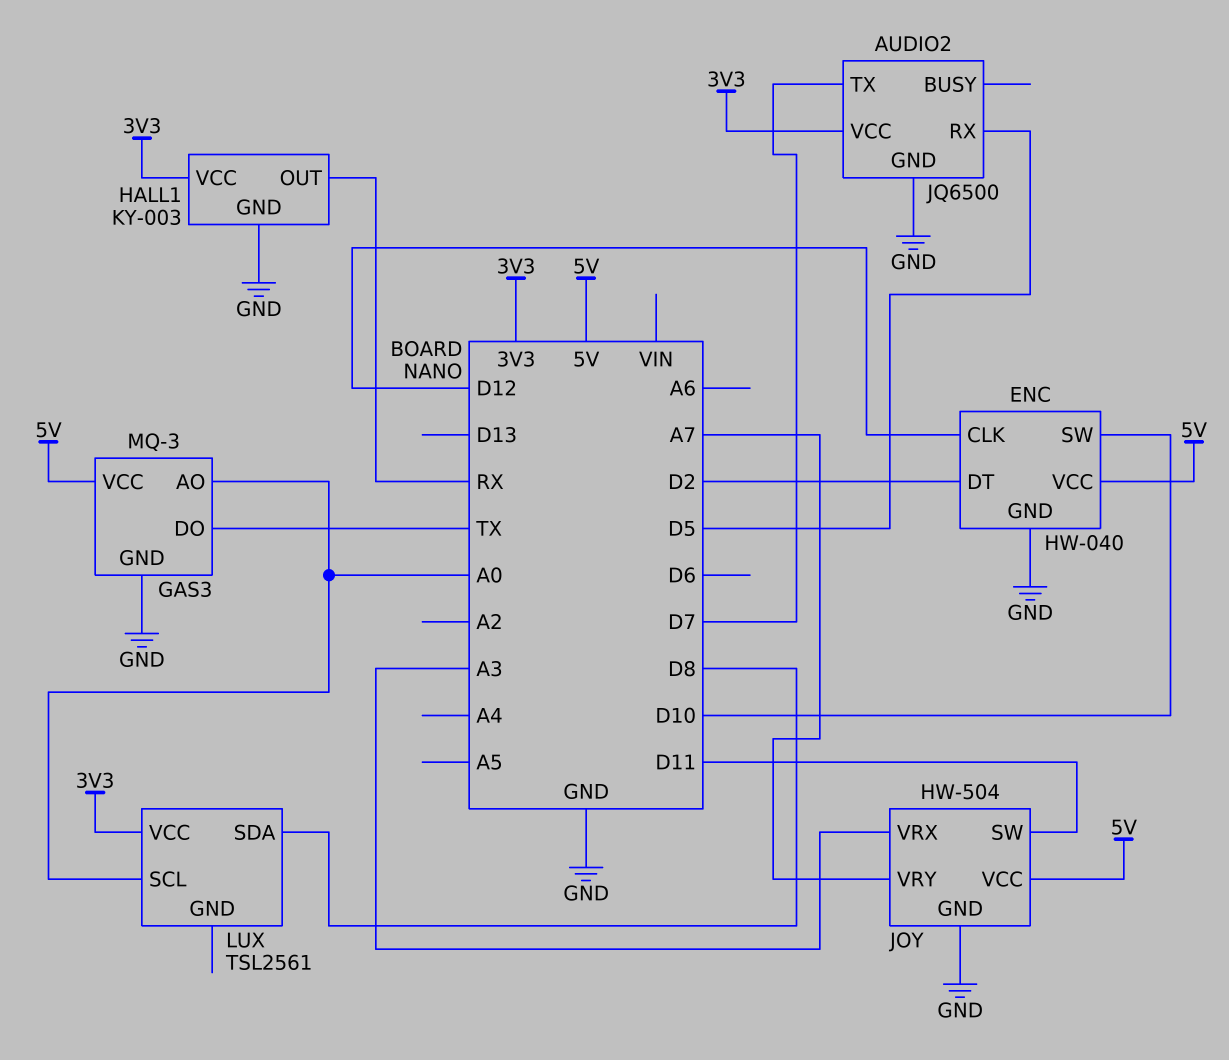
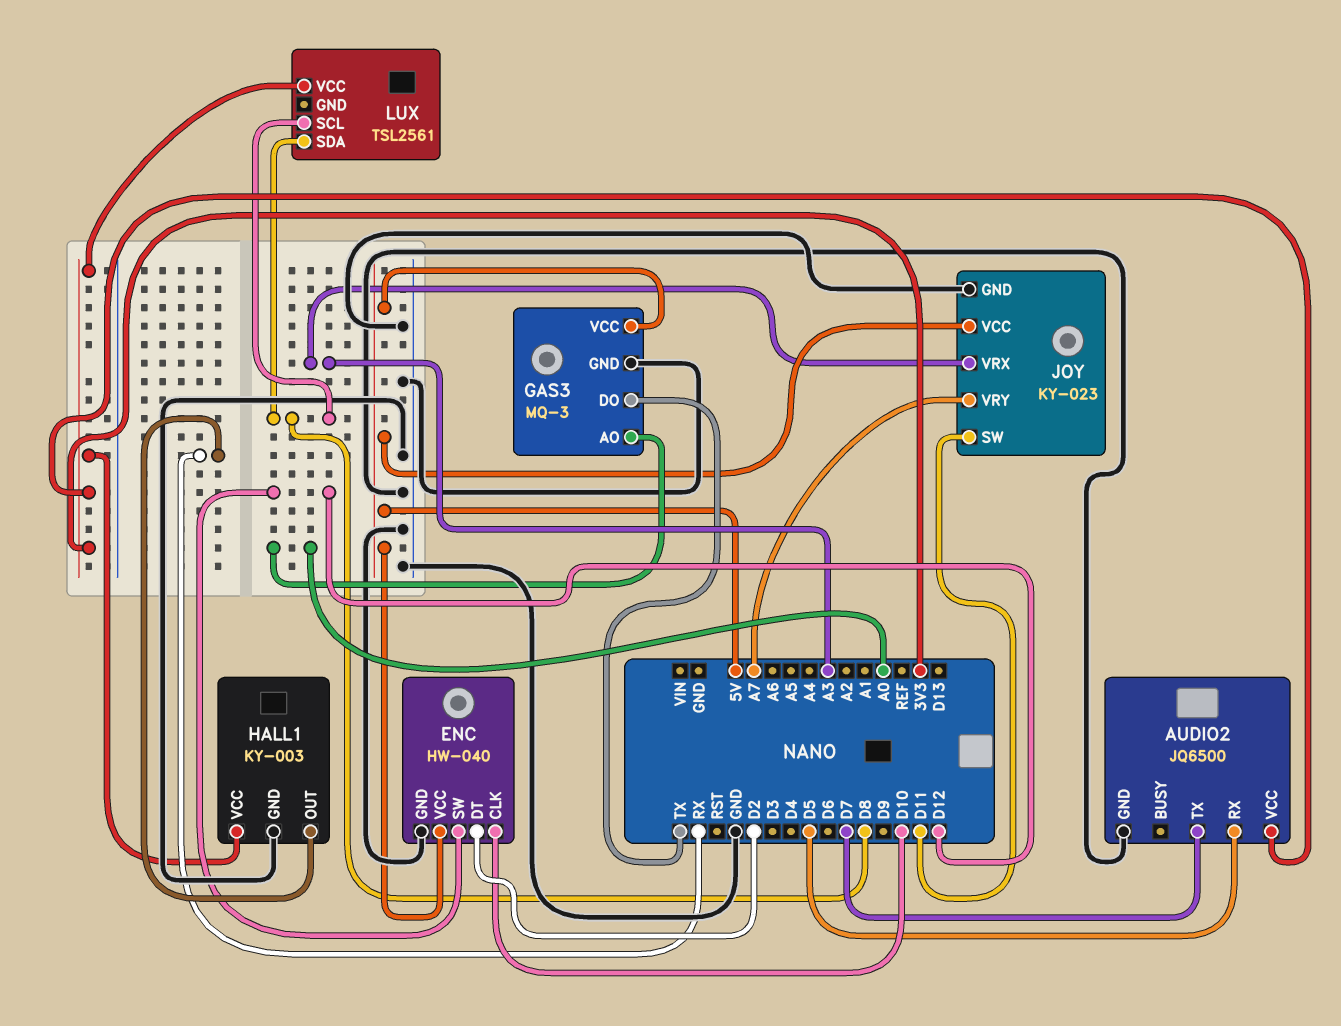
ENC pin CLK: D12 -> D10
ENC pin SW: D10 -> D12
JOY: HW-504 -> KY-023
LUX pin SCL: A0 -> D8

